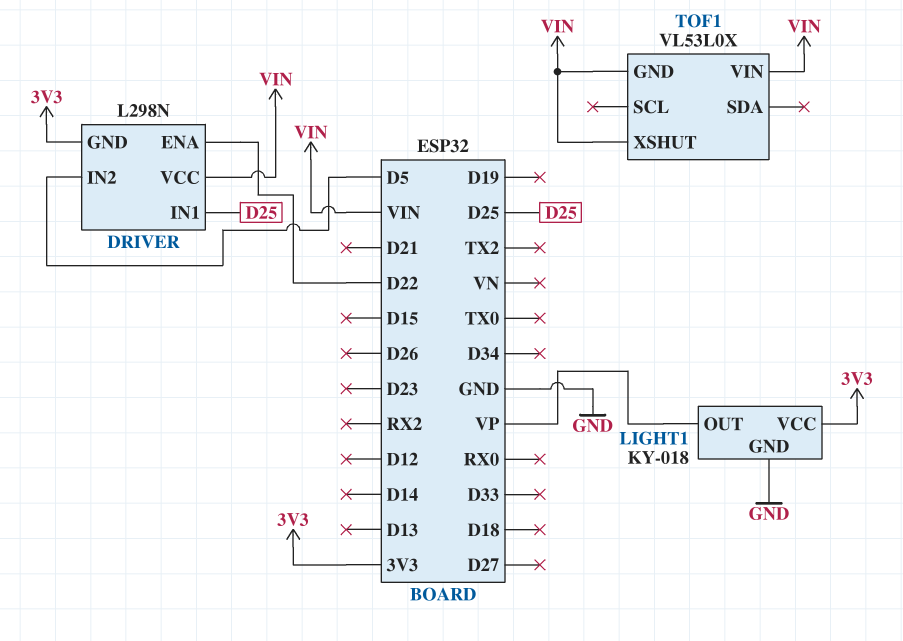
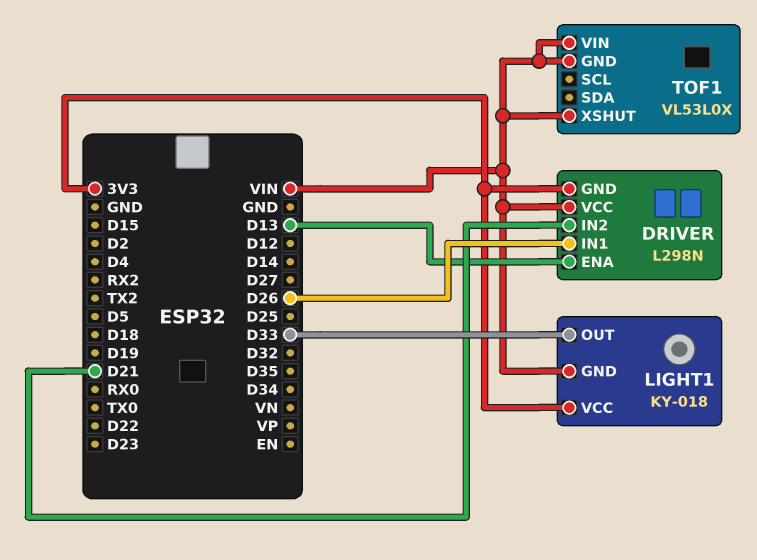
DRIVER pin ENA: D22 -> D13
DRIVER pin IN1: D25 -> D26
DRIVER pin IN2: D5 -> D21
LIGHT1 pin GND: GND -> VIN
LIGHT1 pin OUT: VP -> D33

